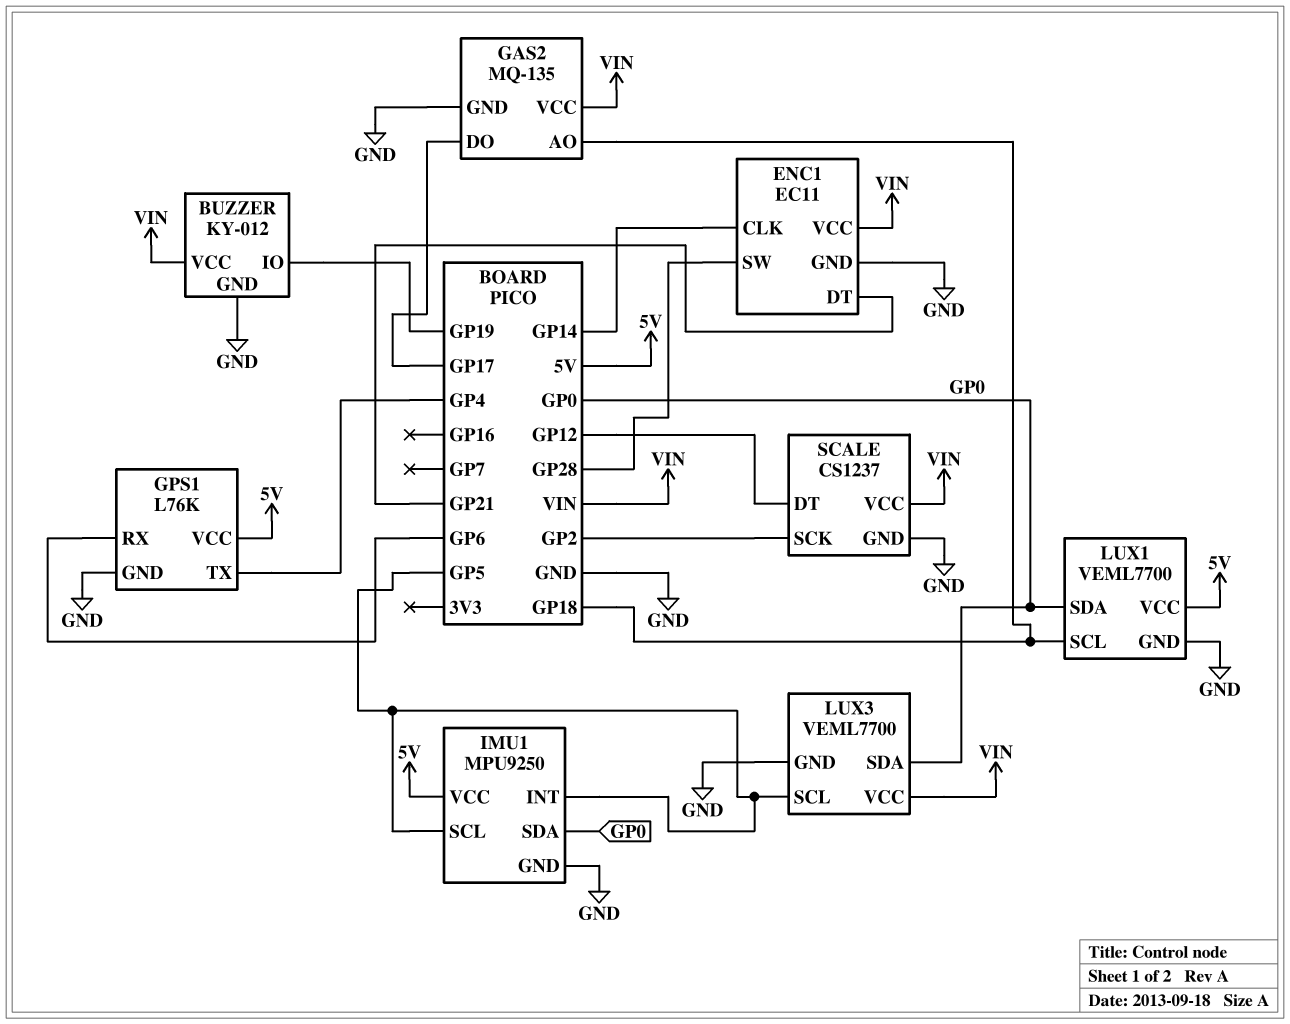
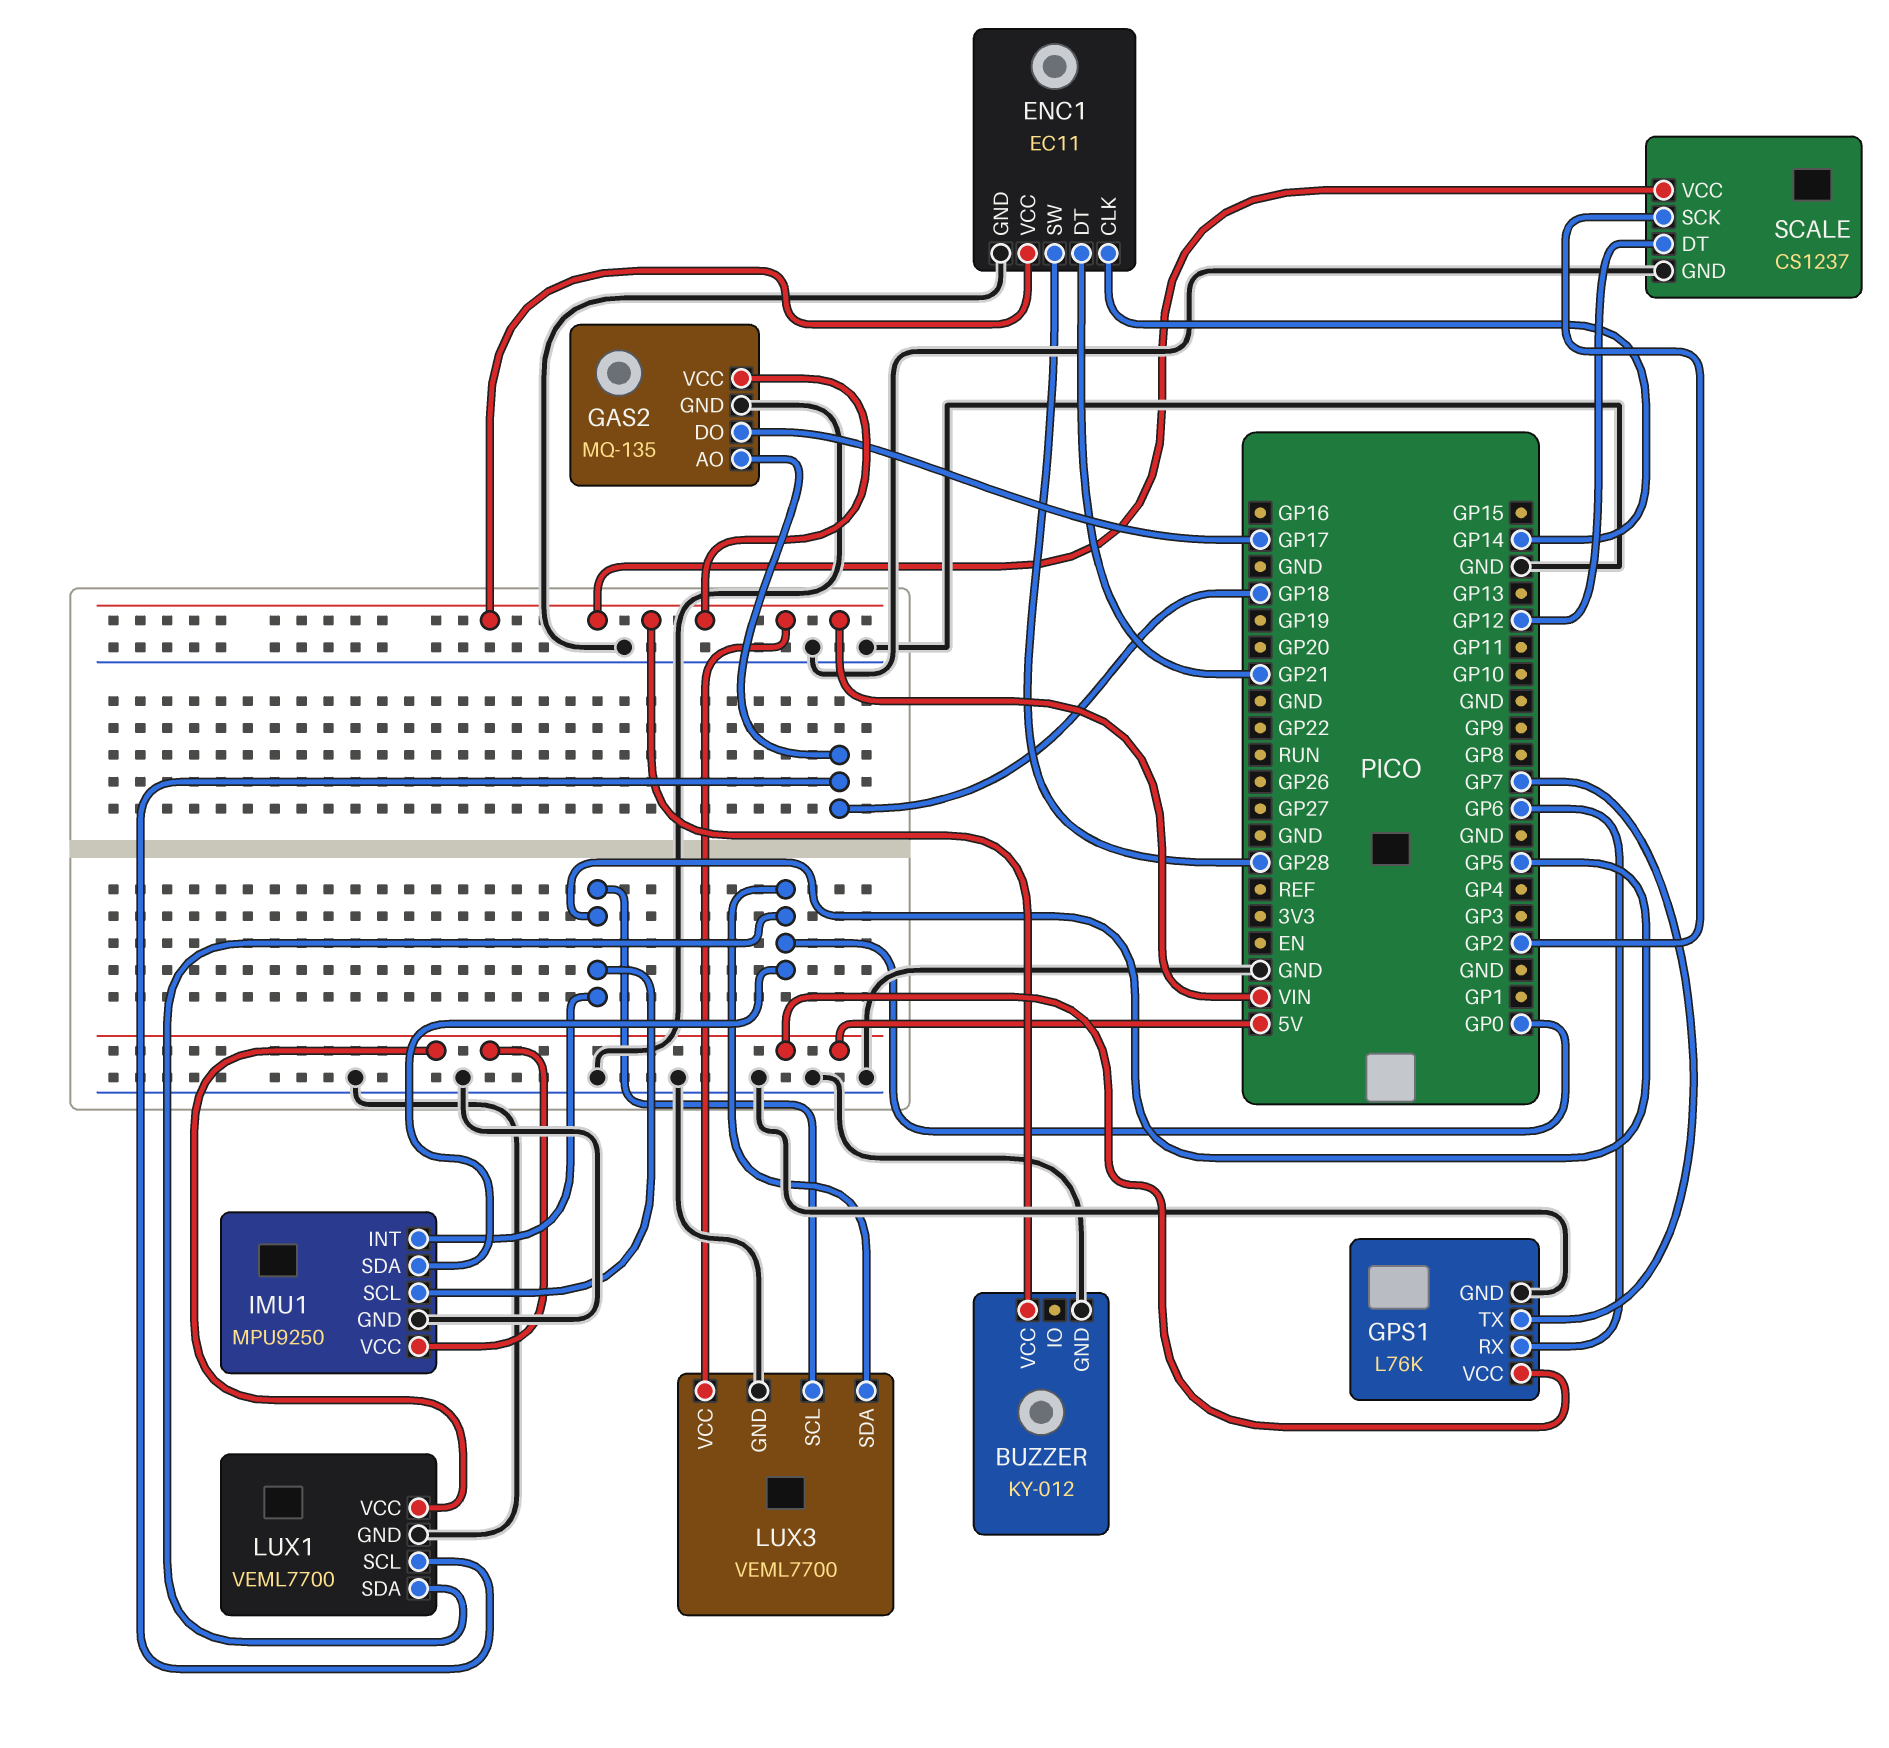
BUZZER pin IO: GP19 -> none
GPS1 pin TX: GP4 -> GP7

